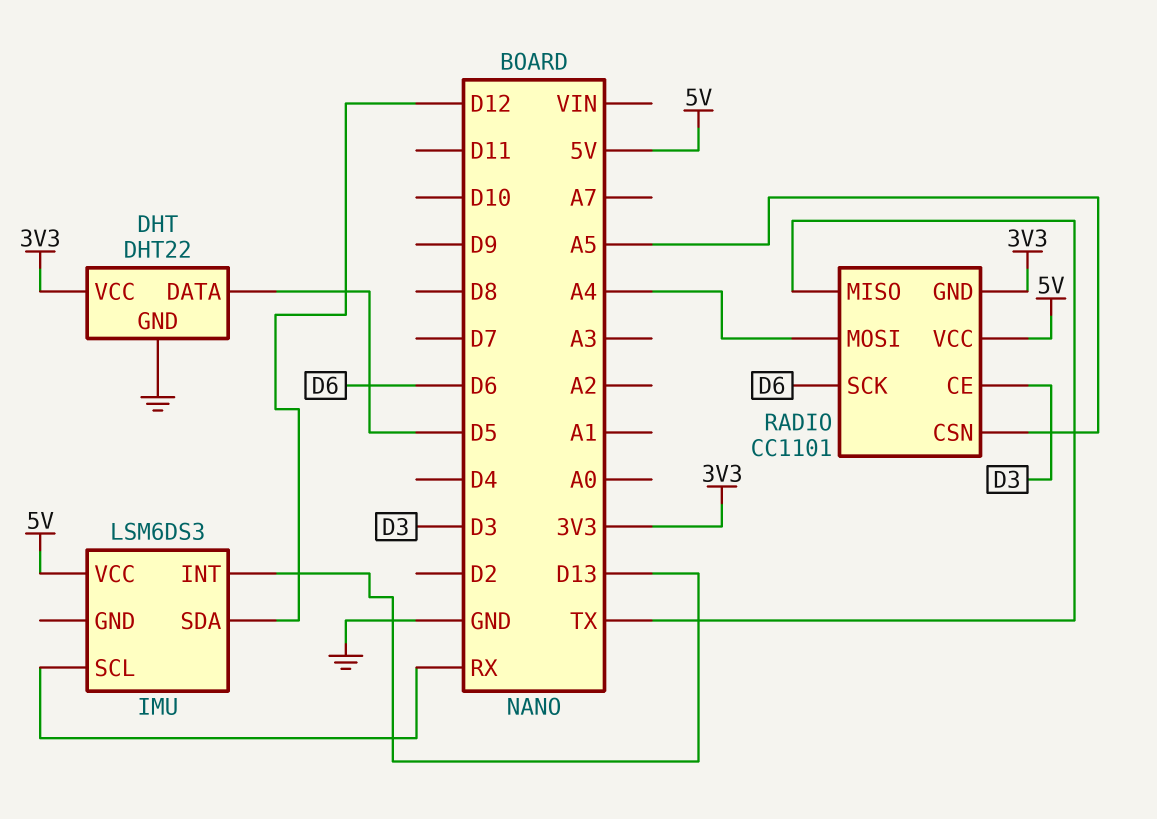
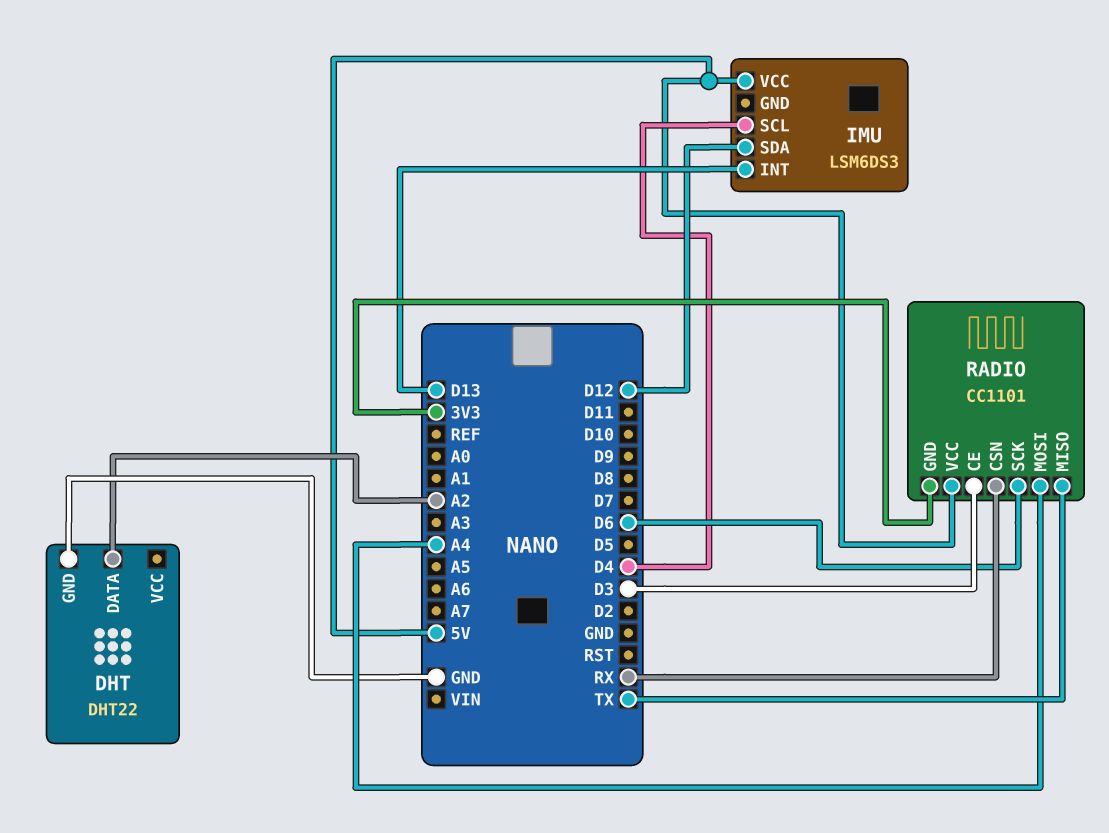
DHT pin DATA: D5 -> A2
DHT pin VCC: 3V3 -> none
IMU pin SCL: RX -> D4
RADIO pin CSN: A5 -> RX

